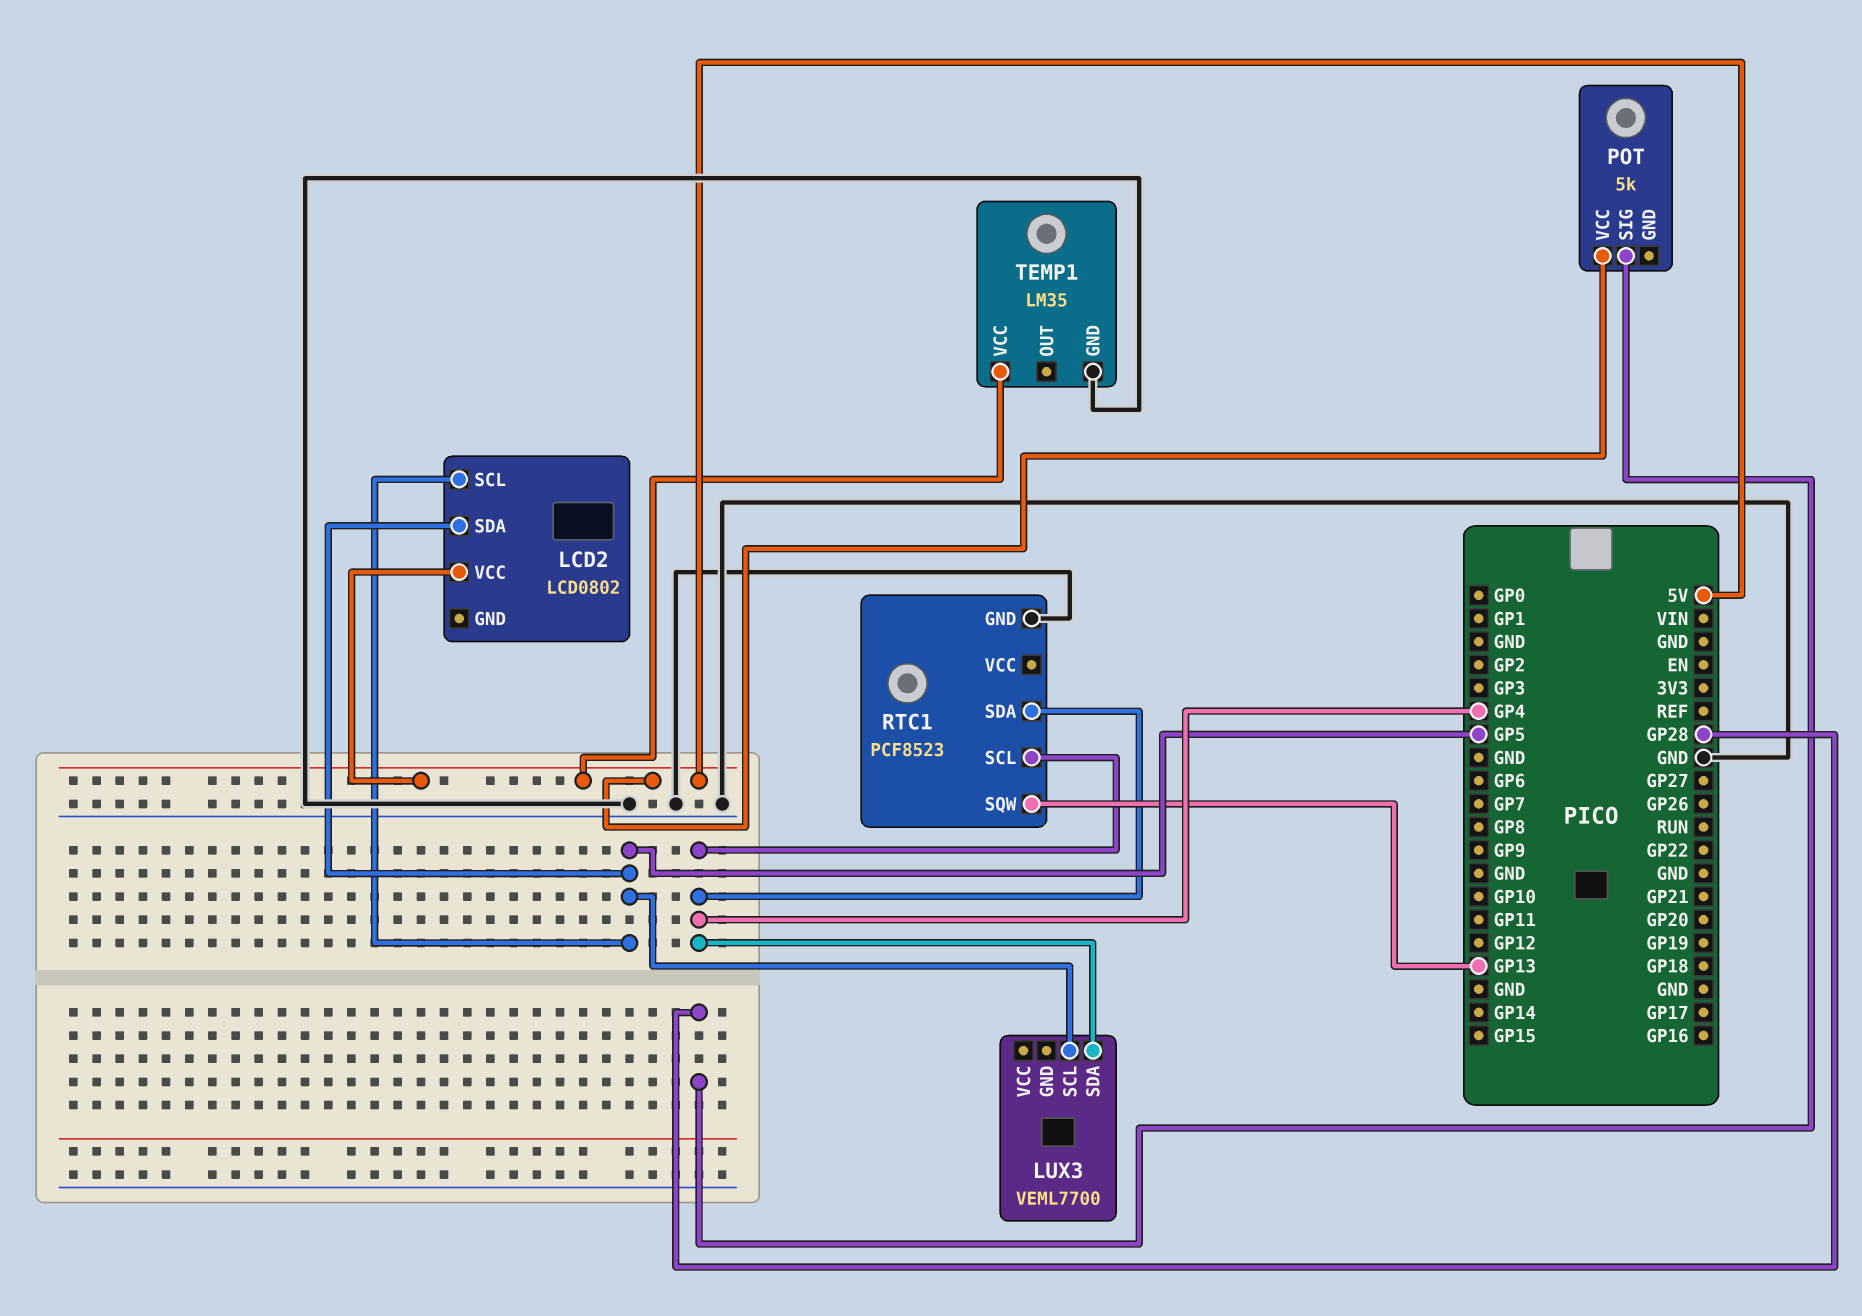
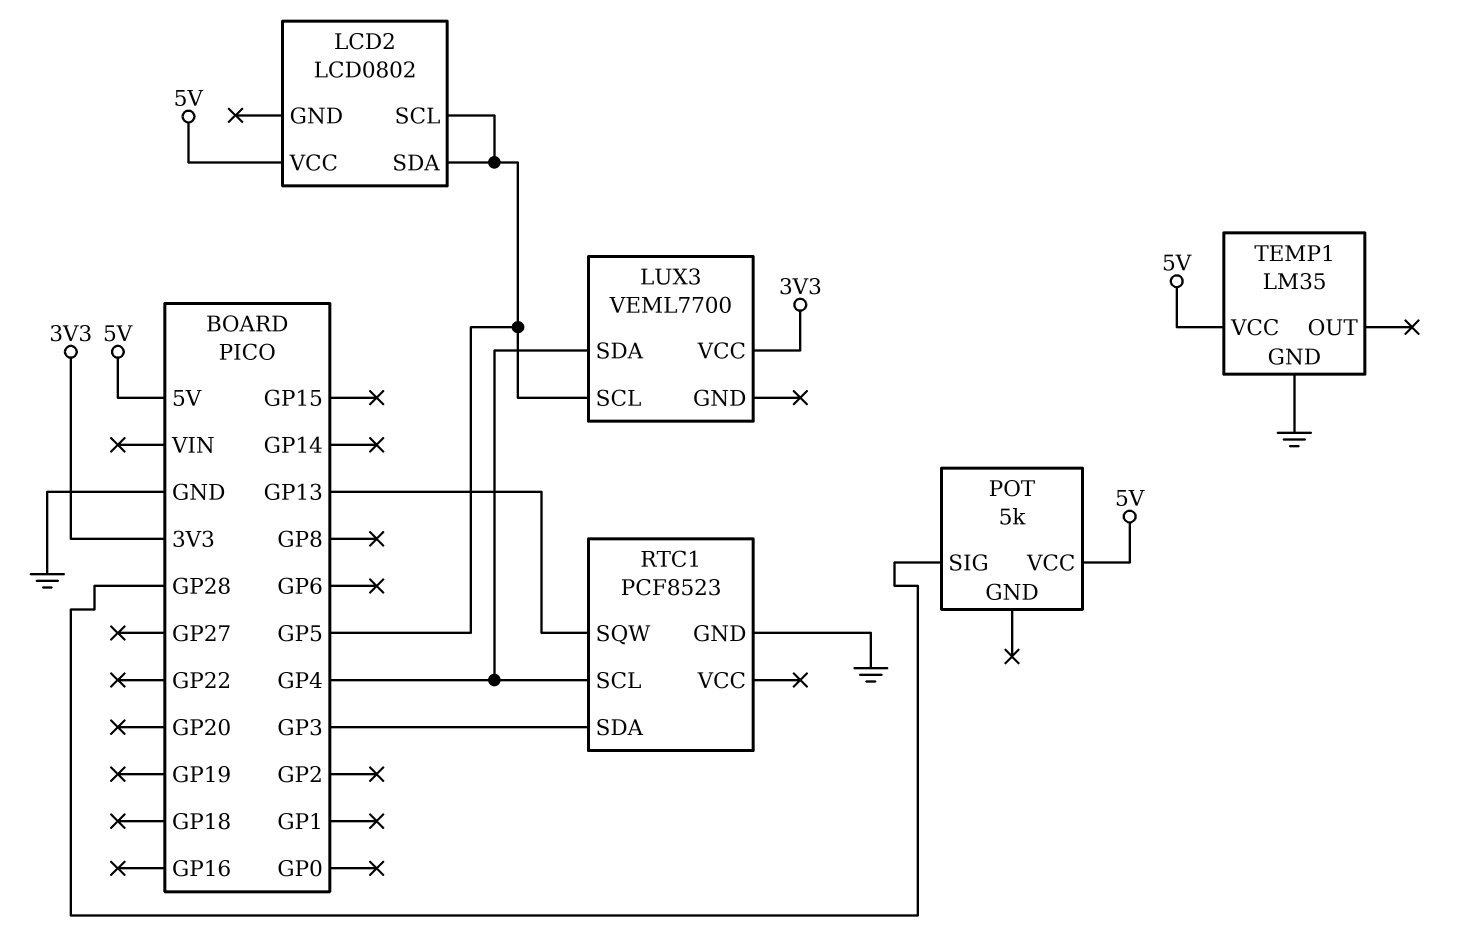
LUX3 pin VCC: none -> 3V3
RTC1 pin SDA: GP4 -> GP3

